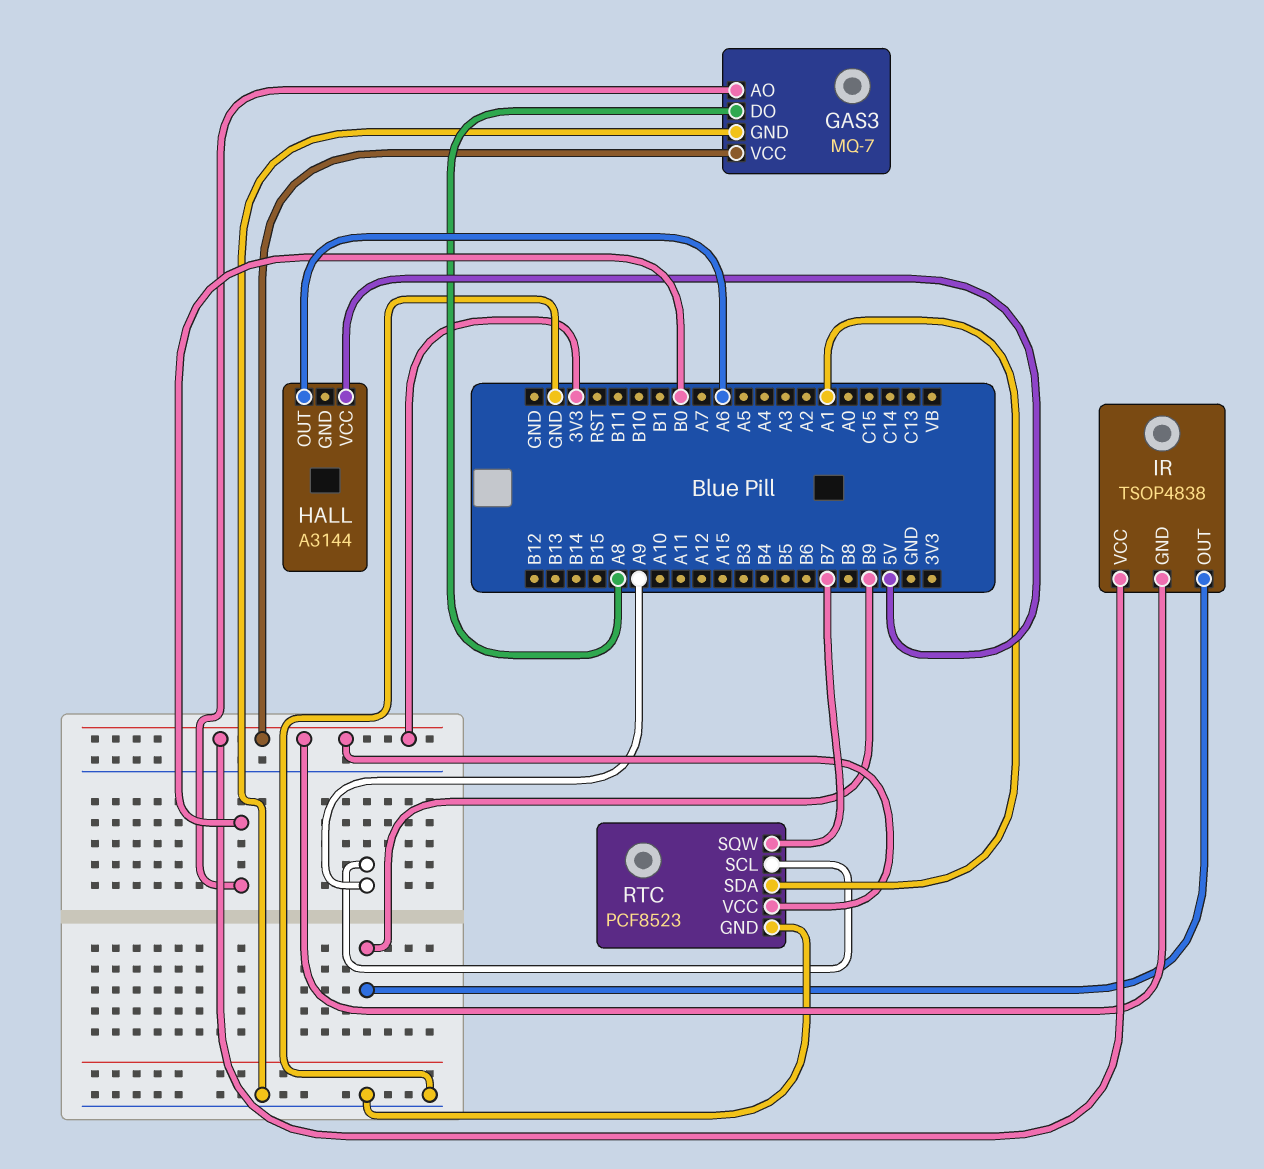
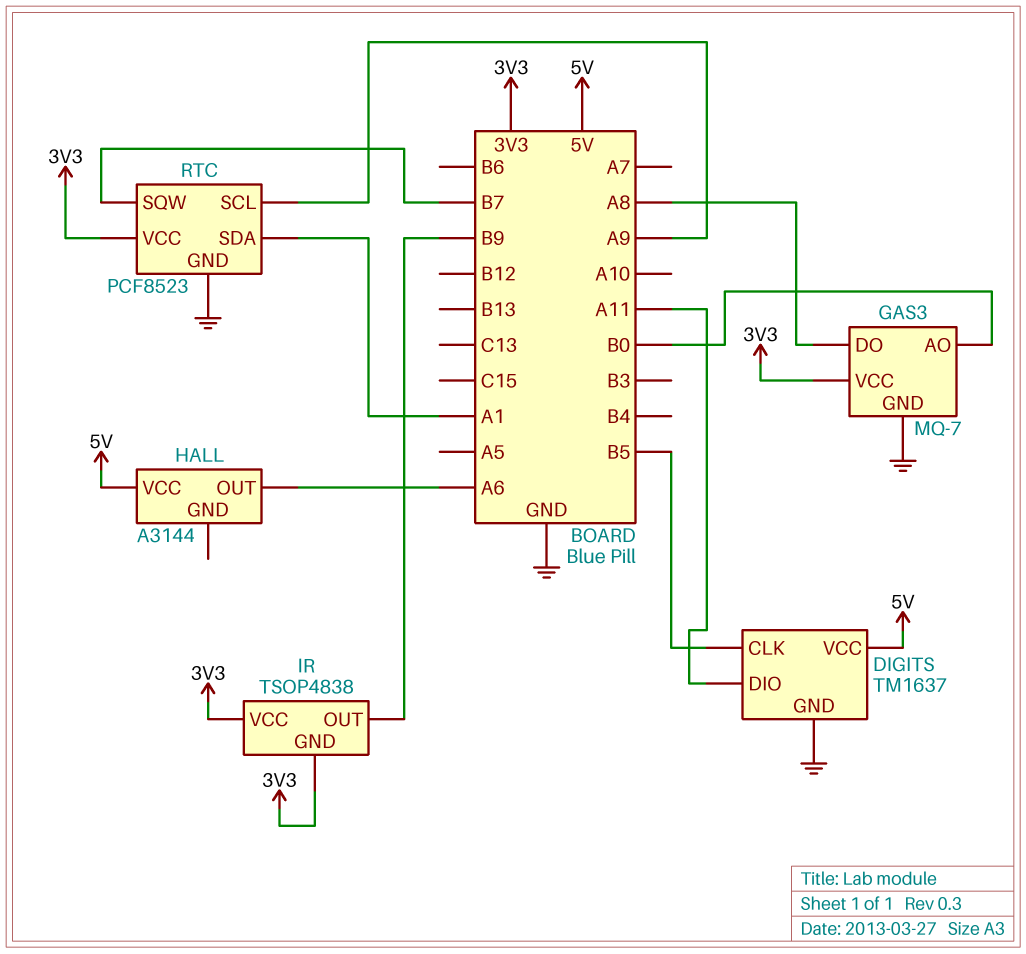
DIGITS: none -> TM1637
DIGITS pin CLK: none -> B5
DIGITS pin DIO: none -> A11
DIGITS pin GND: none -> GND
DIGITS pin VCC: none -> 5V

